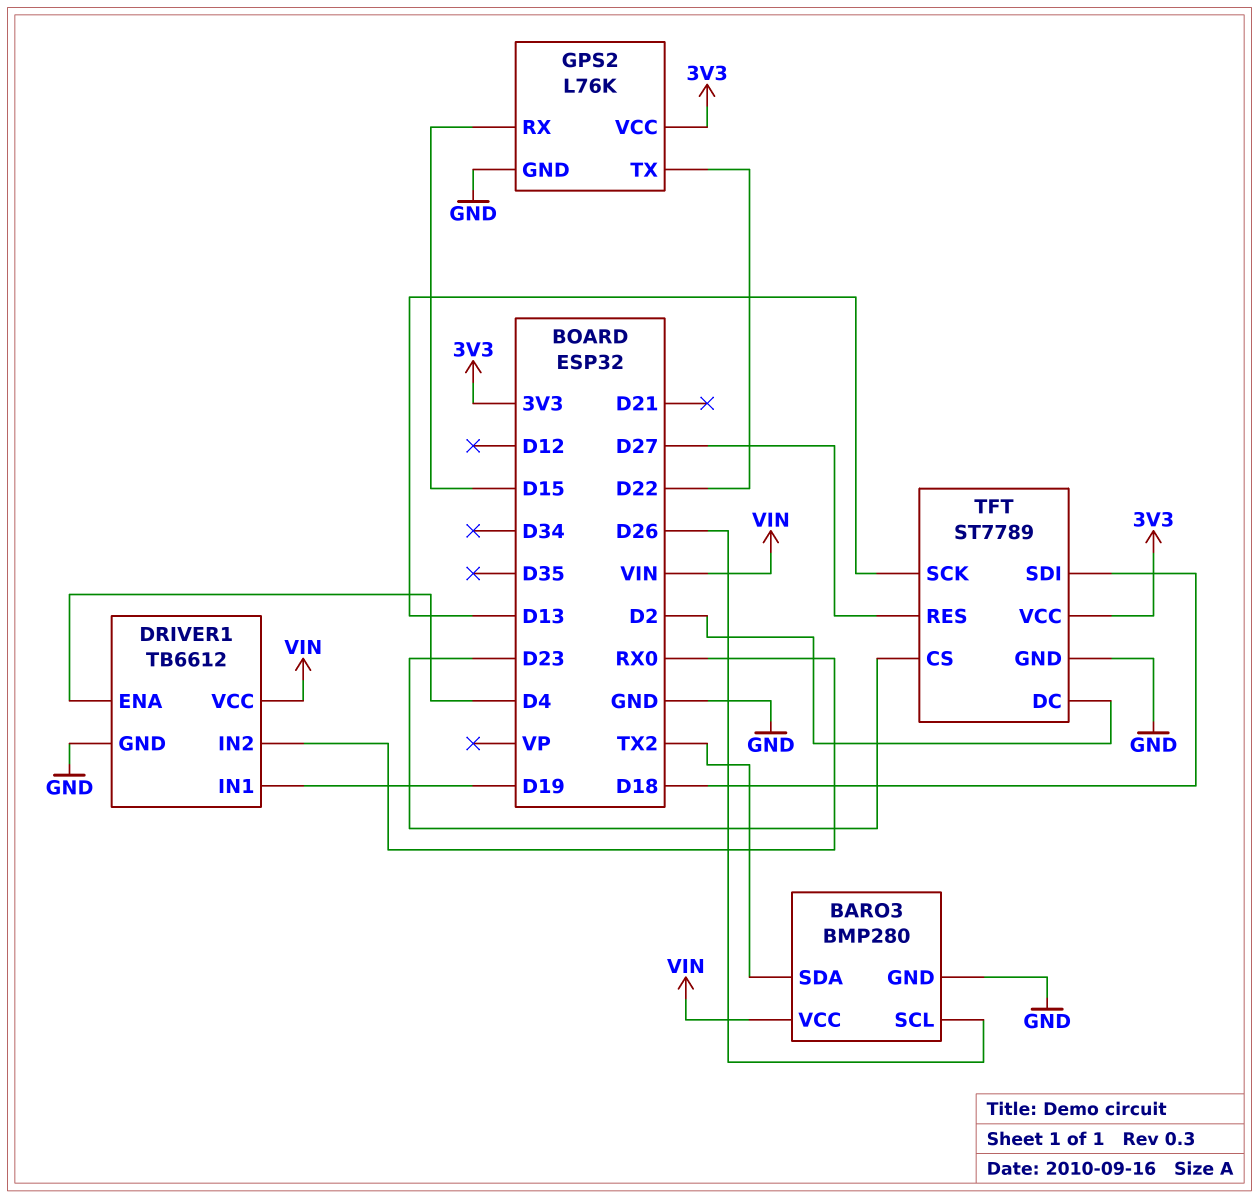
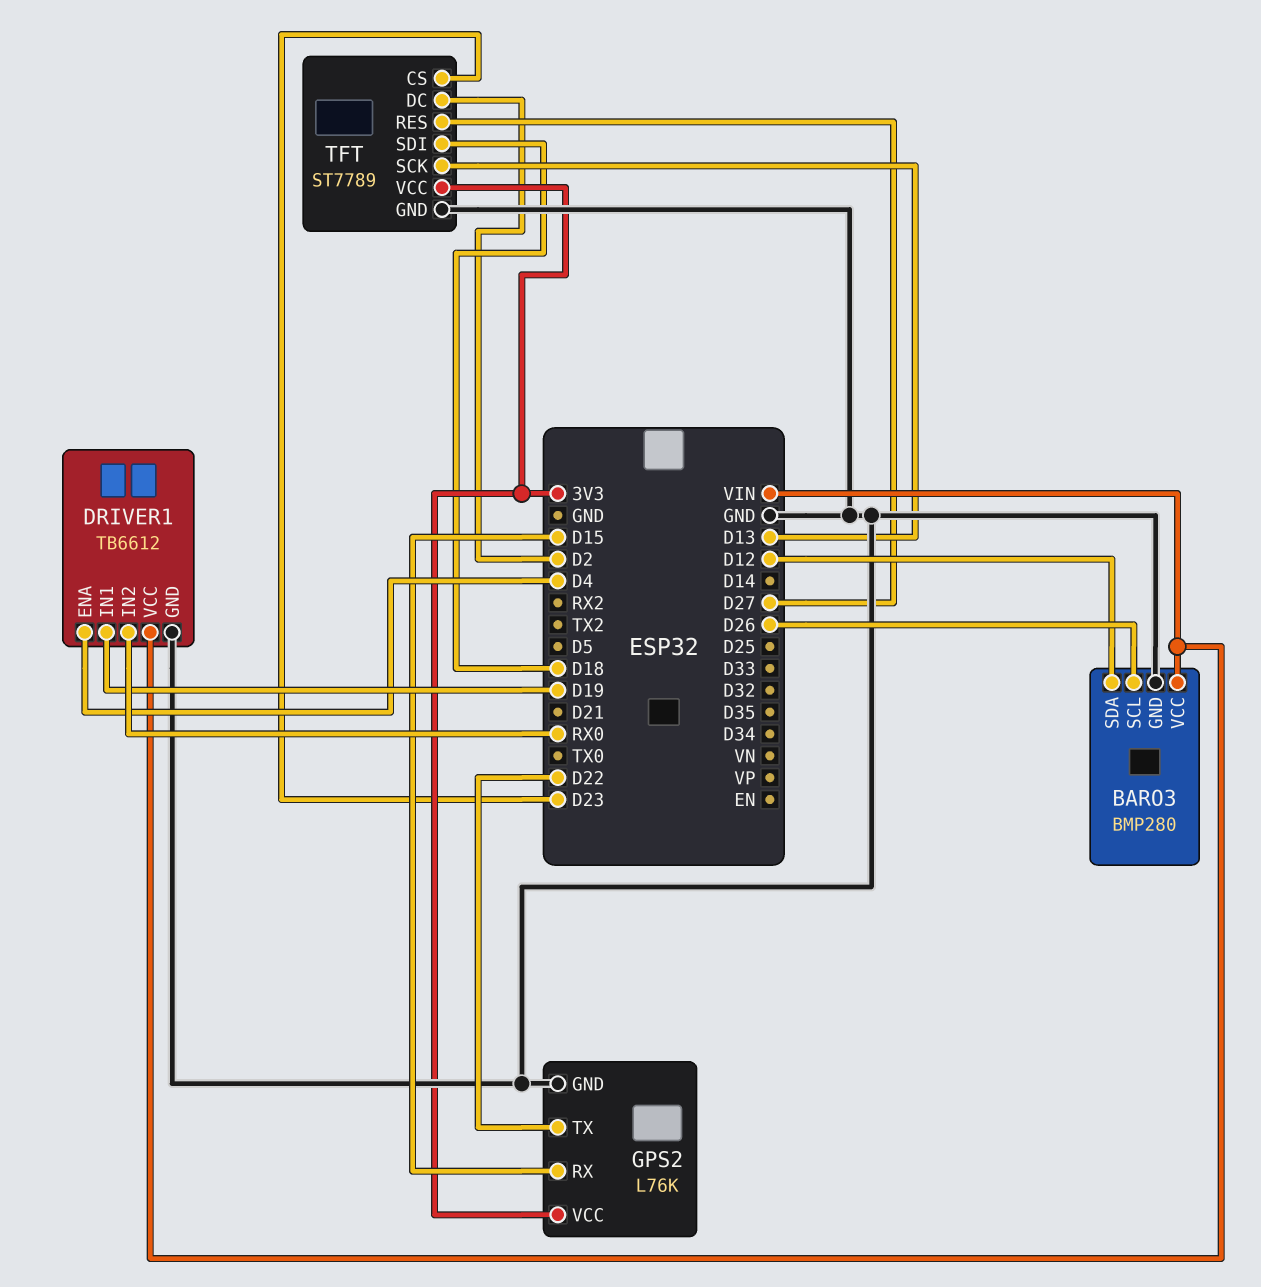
BARO3 pin SDA: TX2 -> D12

